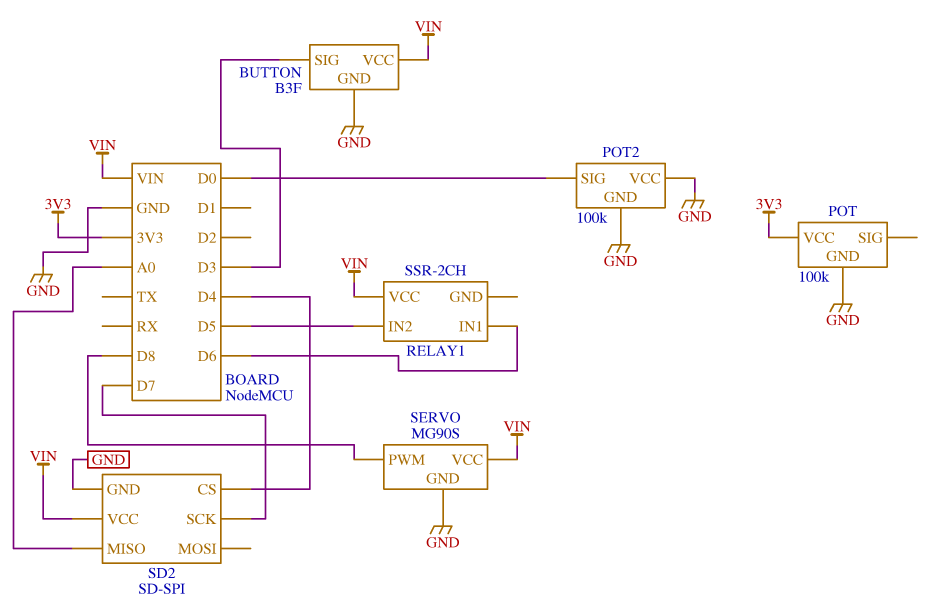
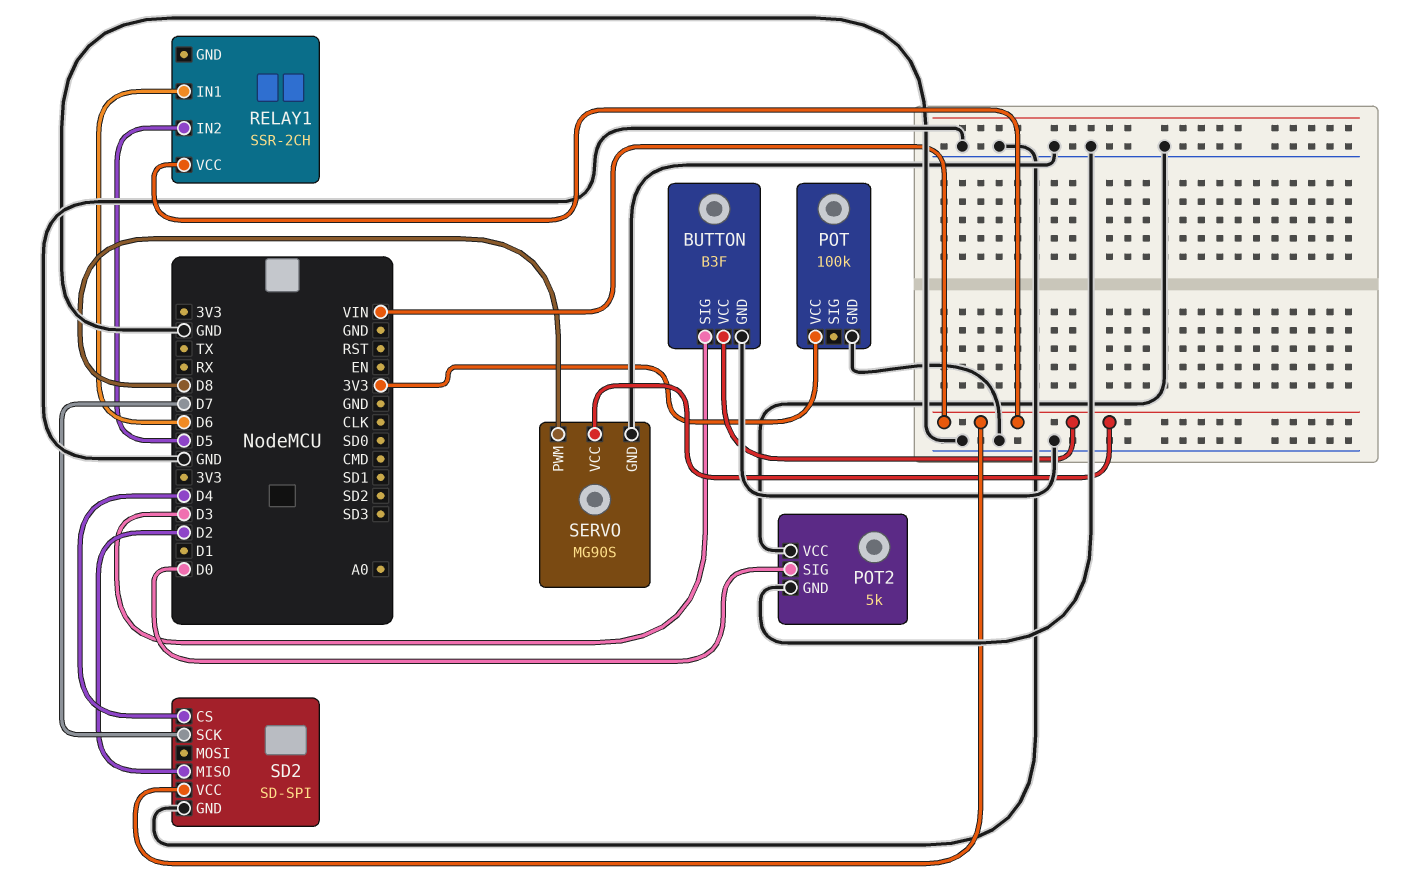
POT2: 100k -> 5k
SD2 pin MISO: A0 -> D2

